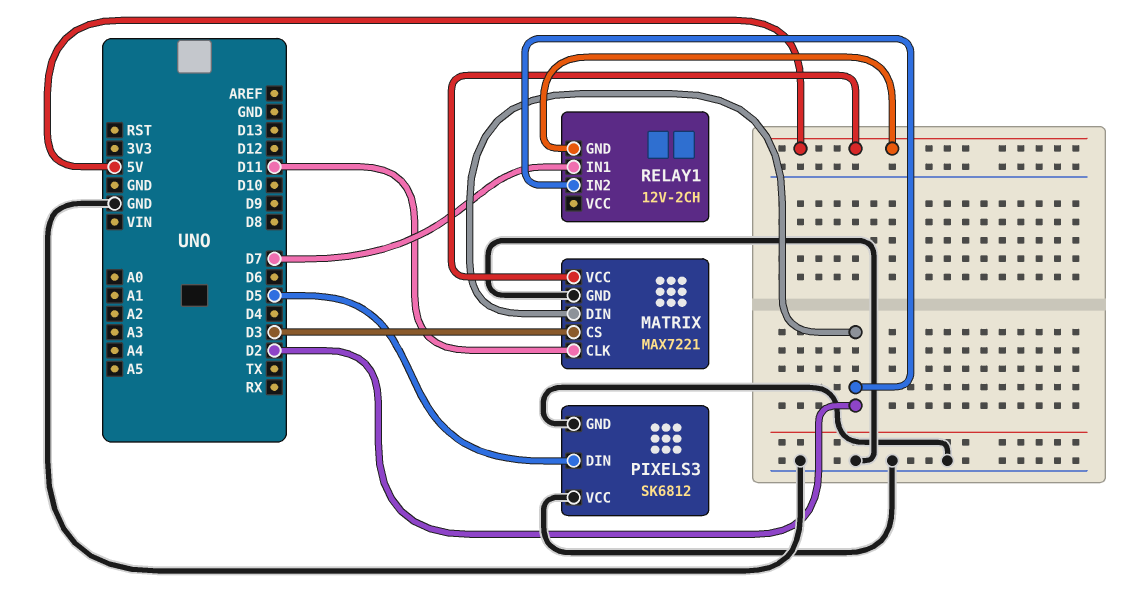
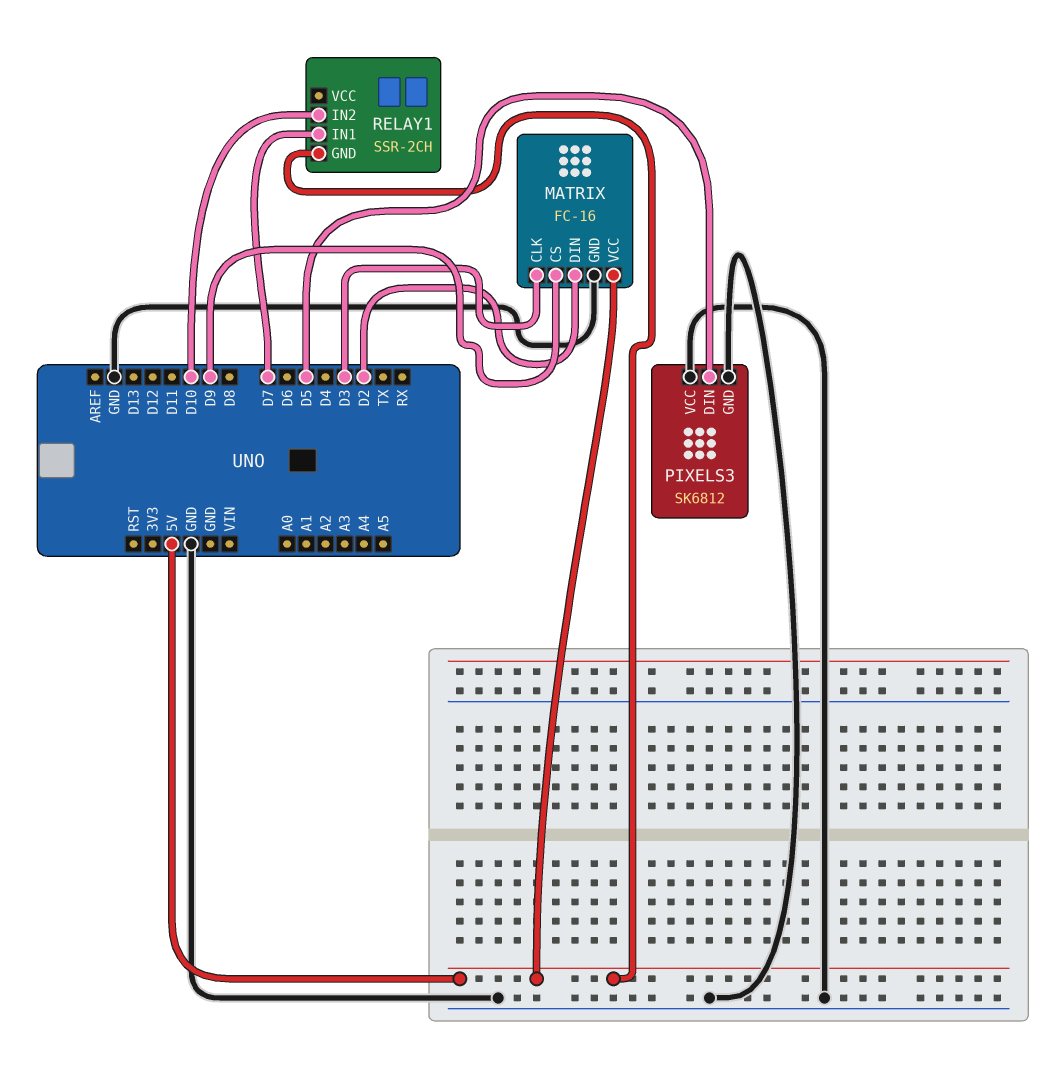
MATRIX: MAX7221 -> FC-16
MATRIX pin CLK: D11 -> D3
MATRIX pin CS: D3 -> D9
RELAY1: 12V-2CH -> SSR-2CH
RELAY1 pin IN2: D2 -> D10

